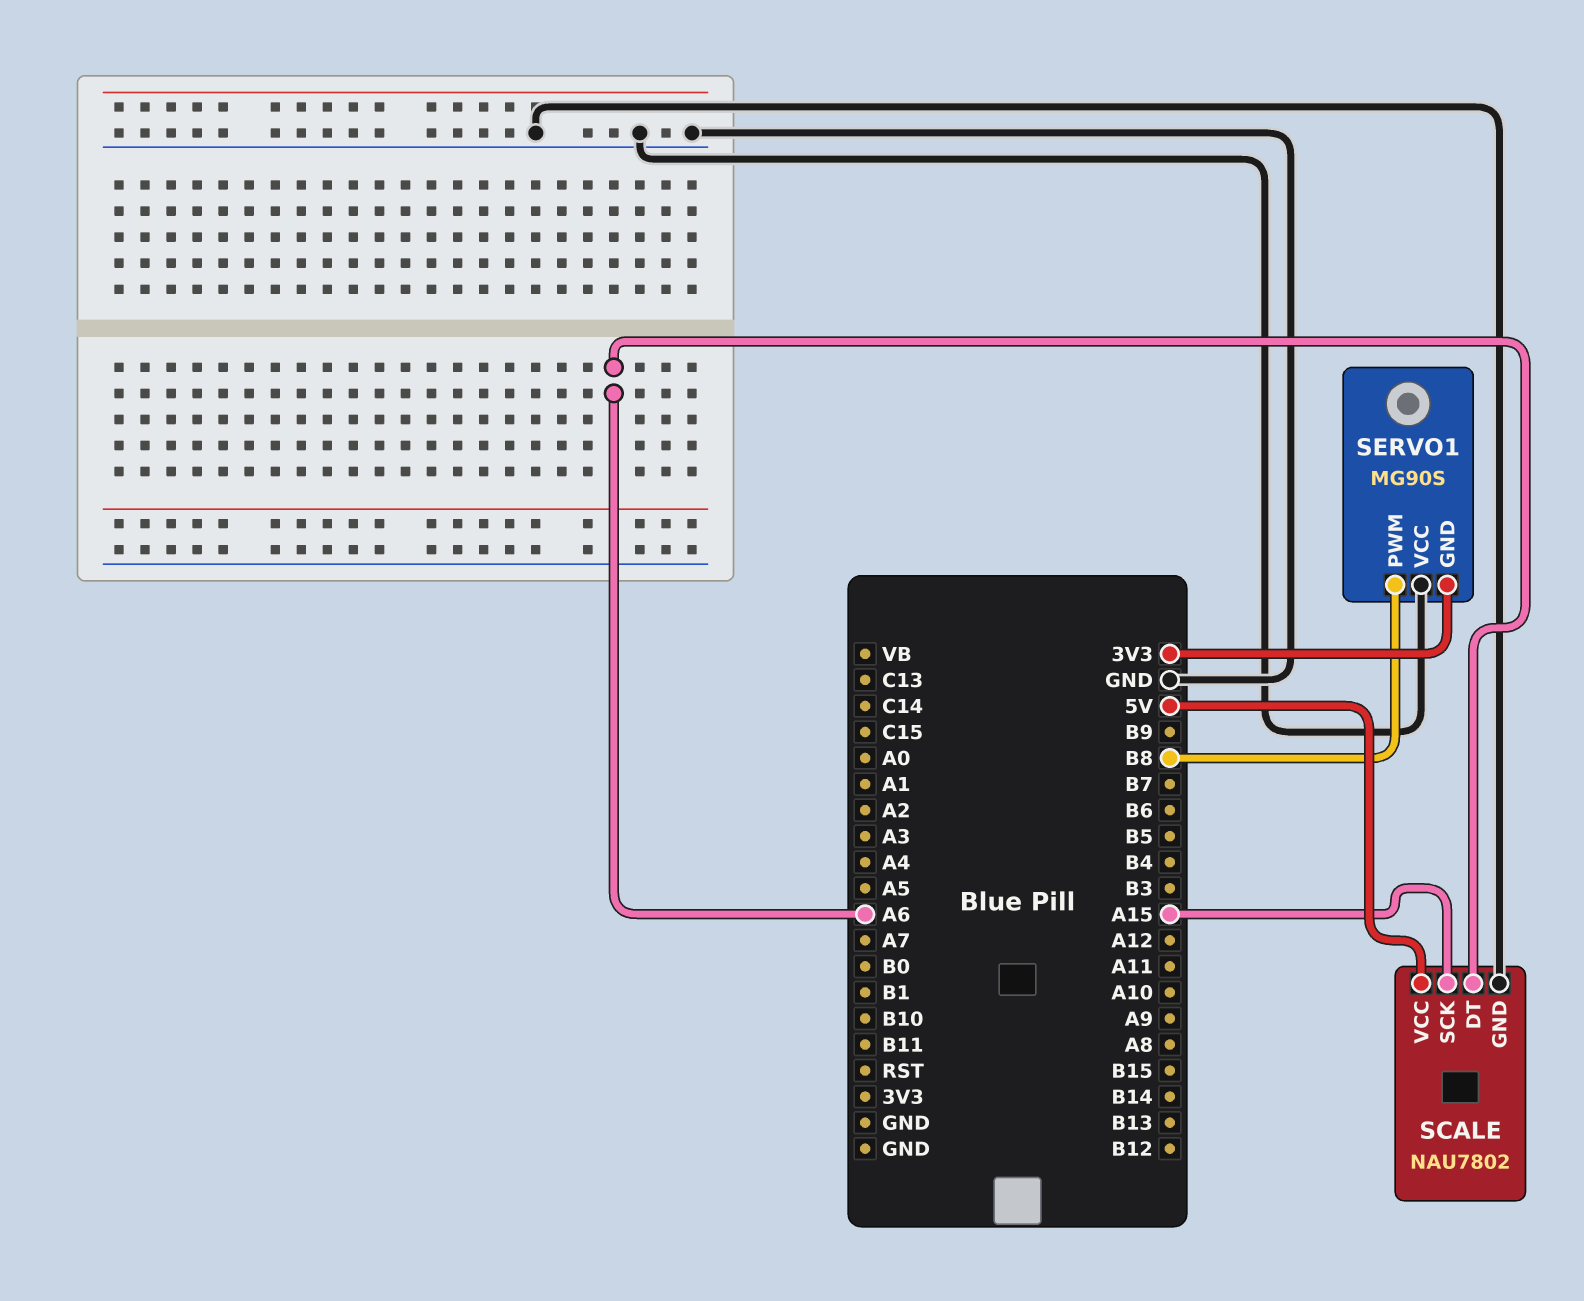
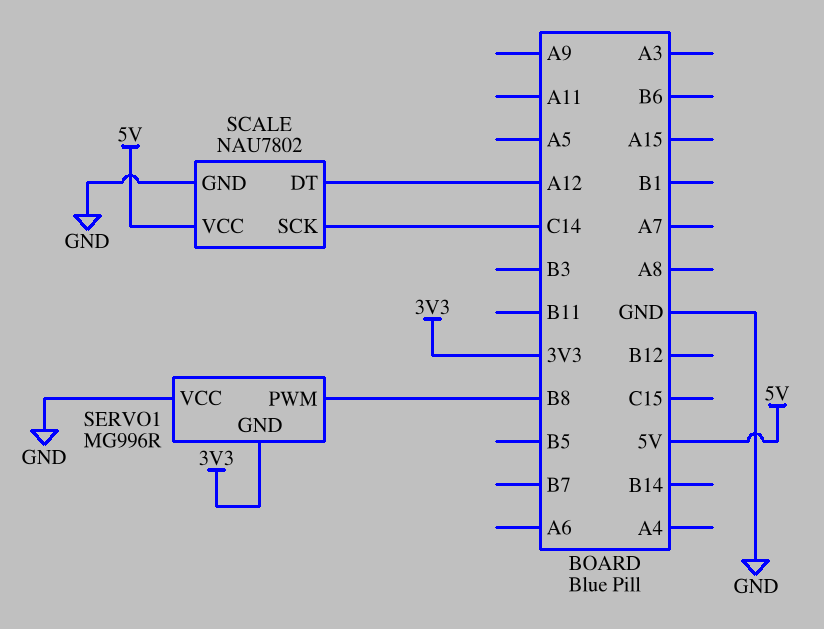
SCALE pin DT: A6 -> A12
SCALE pin SCK: A15 -> C14
SERVO1: MG90S -> MG996R

